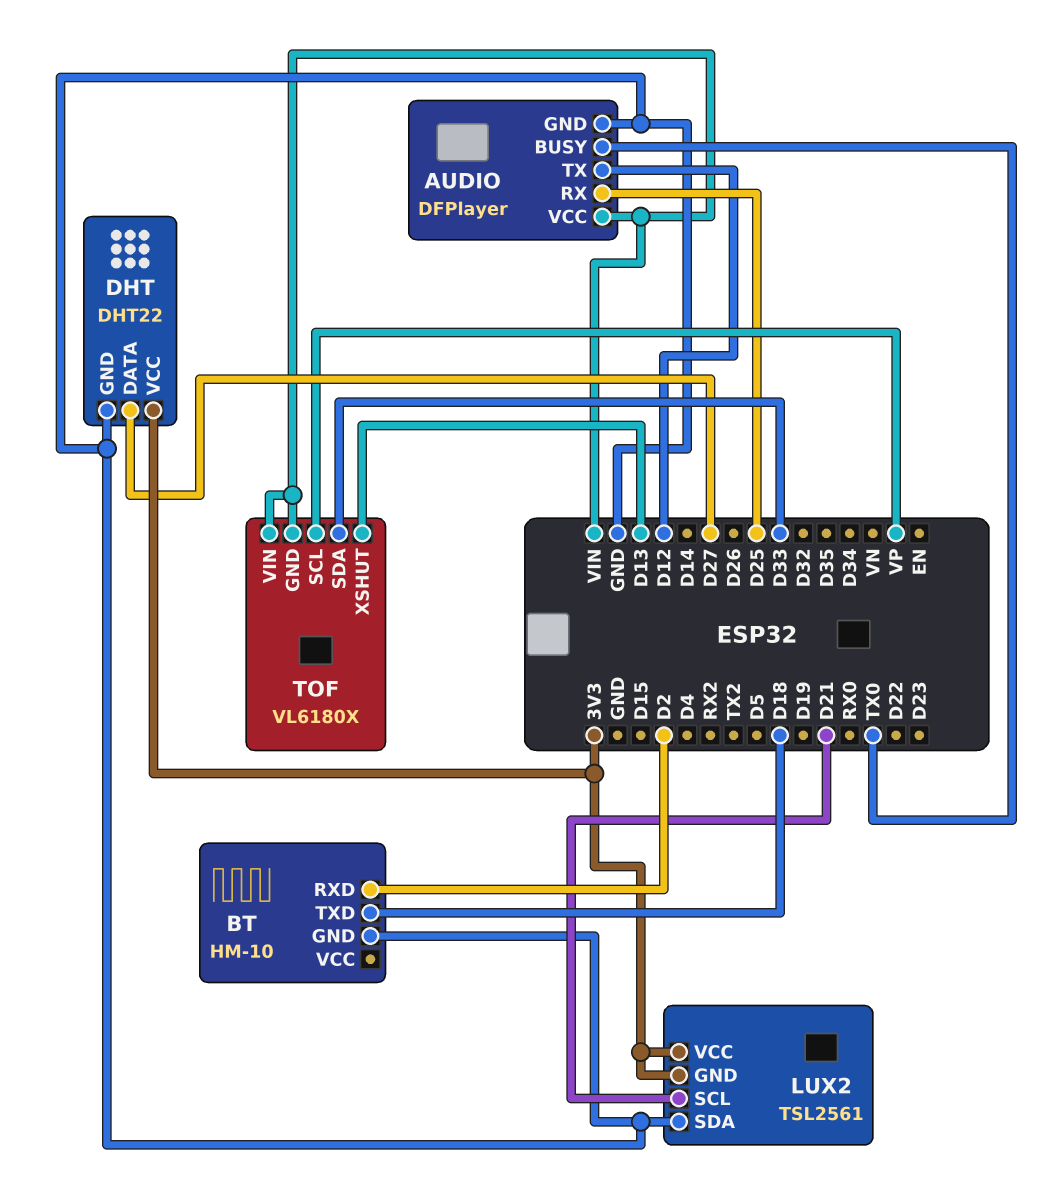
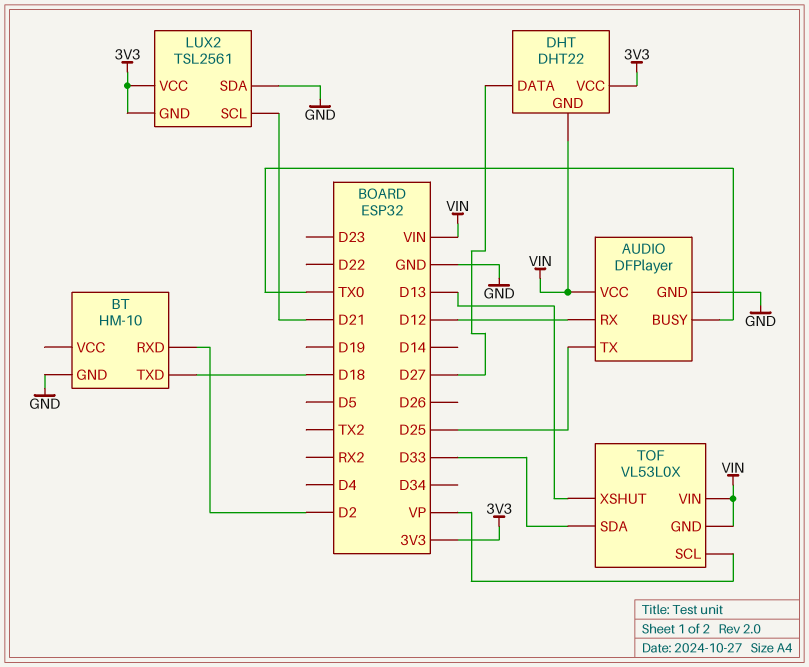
AUDIO pin RX: D25 -> D12
AUDIO pin TX: D12 -> D25
DHT pin GND: GND -> VIN
TOF: VL6180X -> VL53L0X

